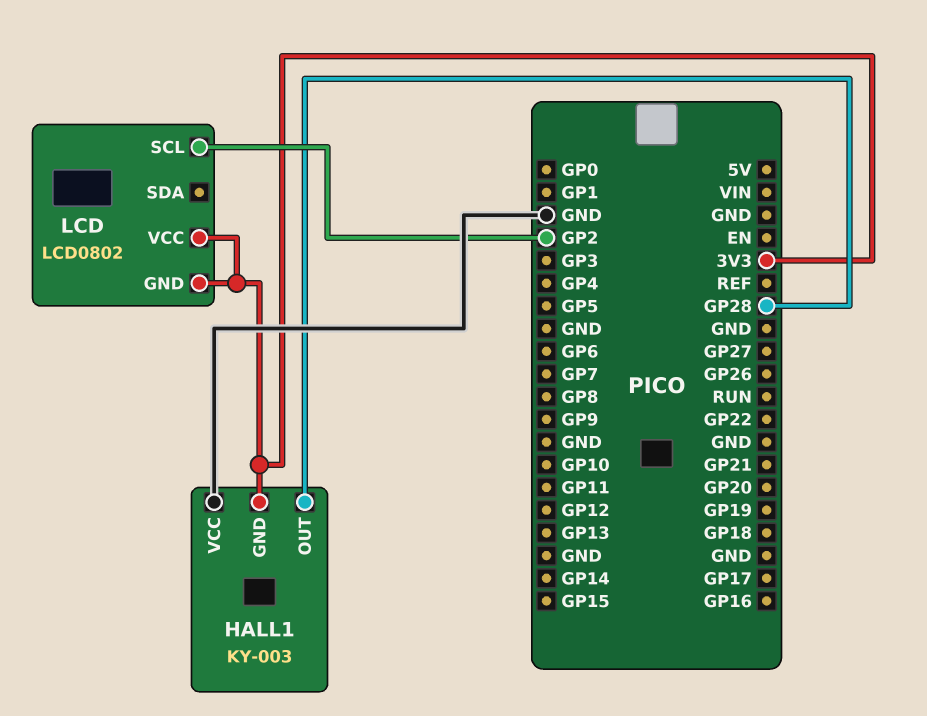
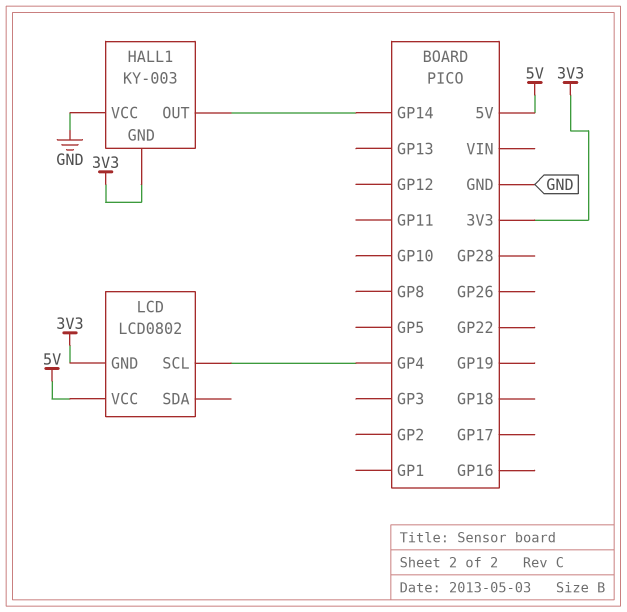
HALL1 pin OUT: GP28 -> GP14
LCD pin SCL: GP2 -> GP4
LCD pin VCC: 3V3 -> 5V

